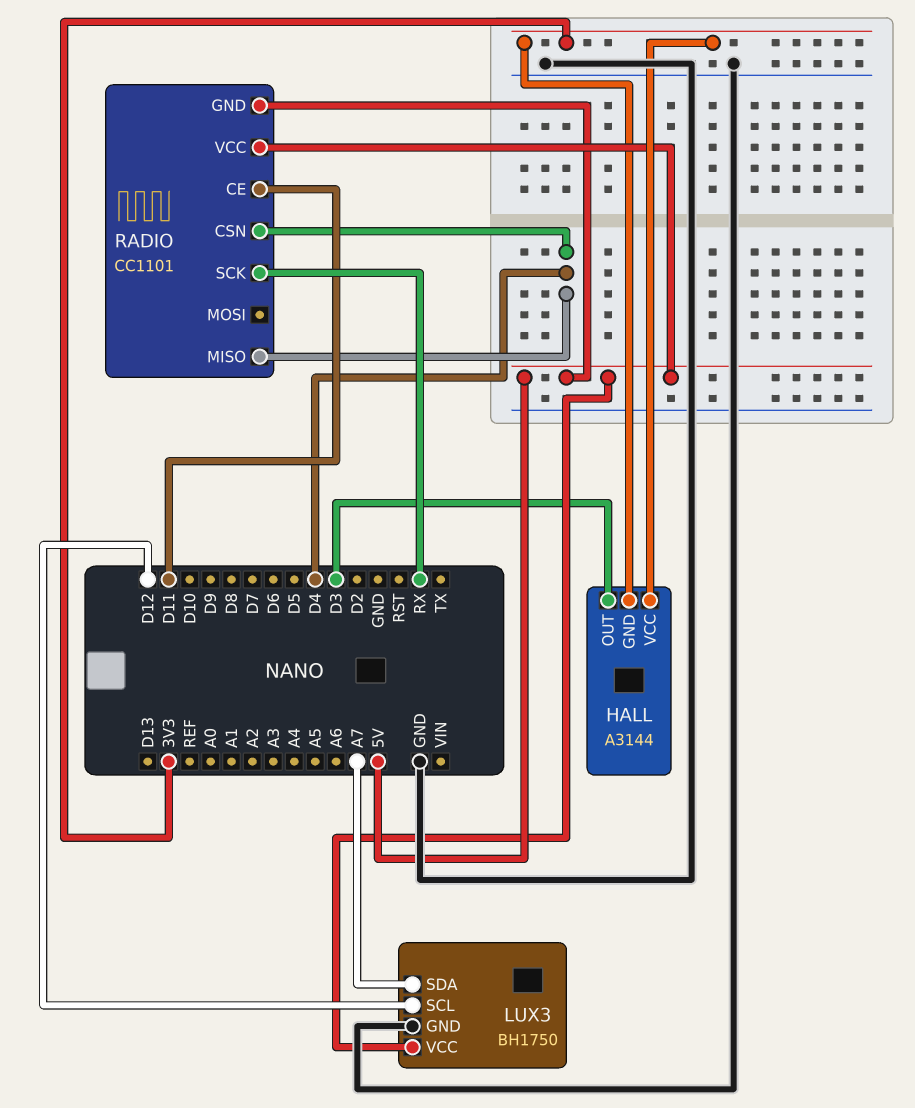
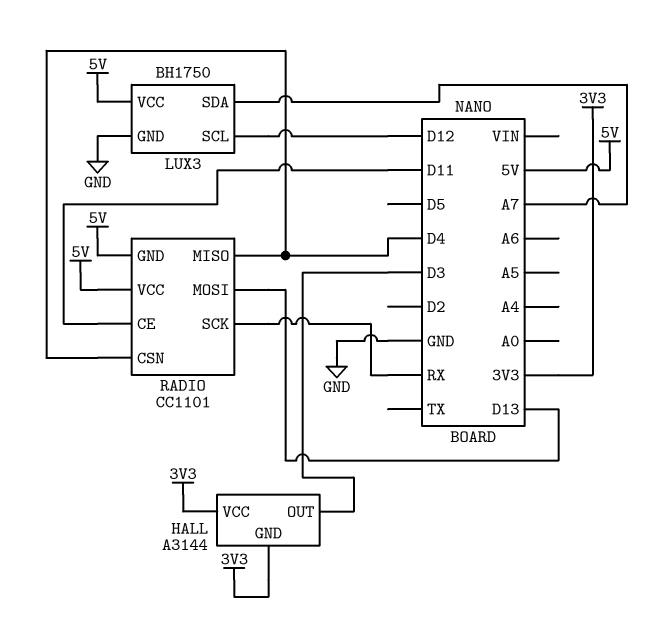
RADIO pin MOSI: none -> D13

